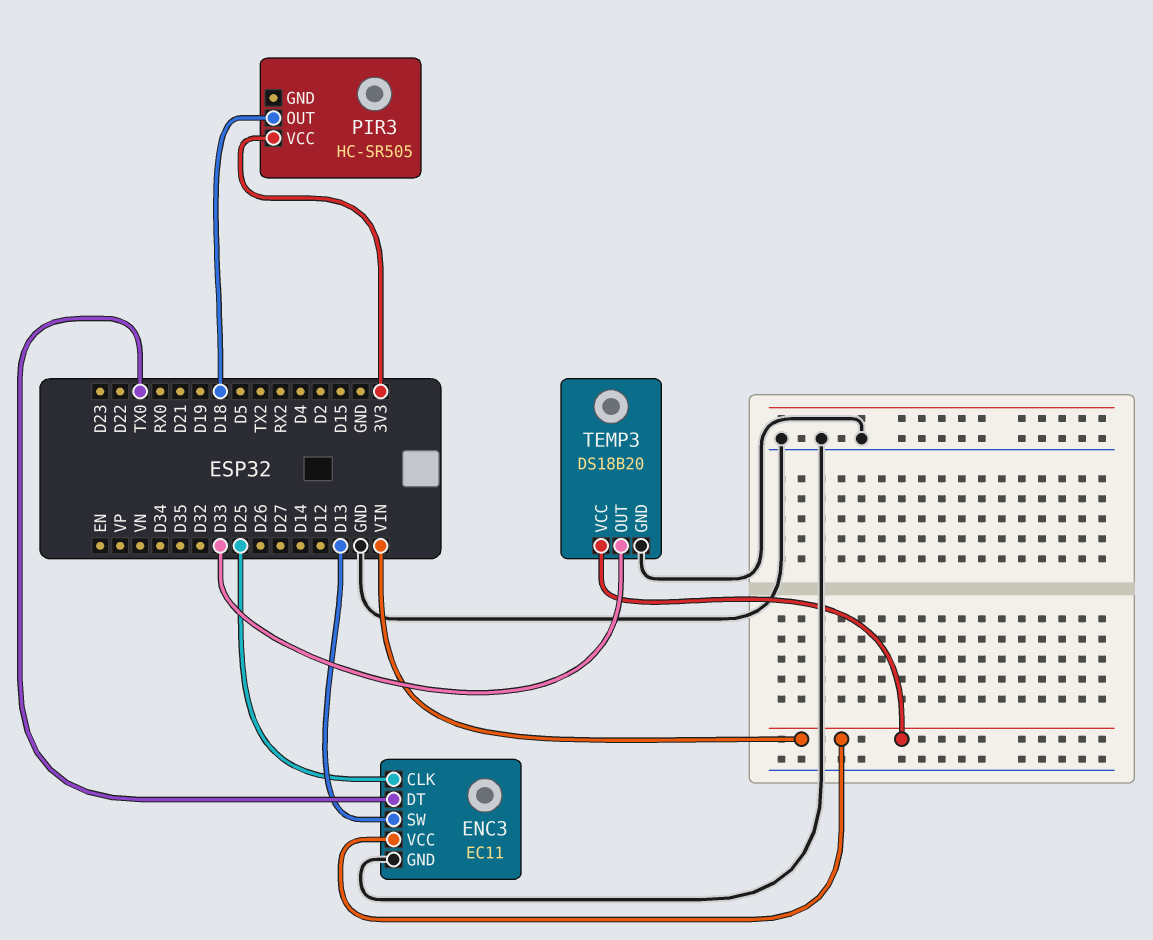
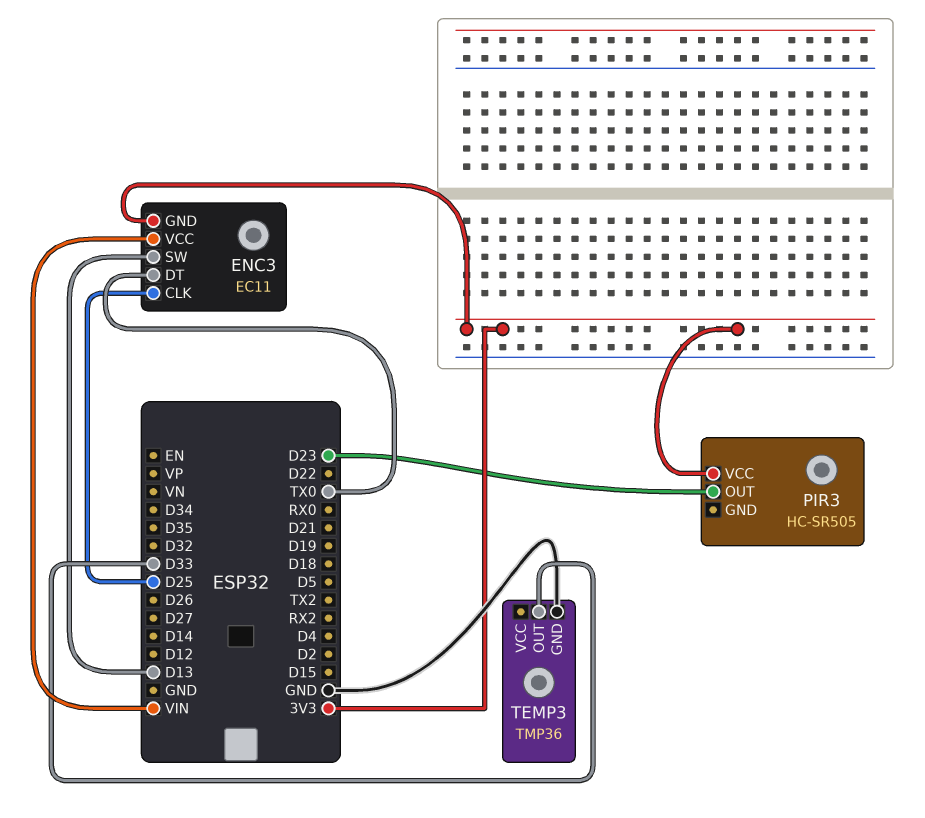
ENC3 pin GND: GND -> 3V3
PIR3 pin OUT: D18 -> D23
TEMP3: DS18B20 -> TMP36
TEMP3 pin VCC: VIN -> none

